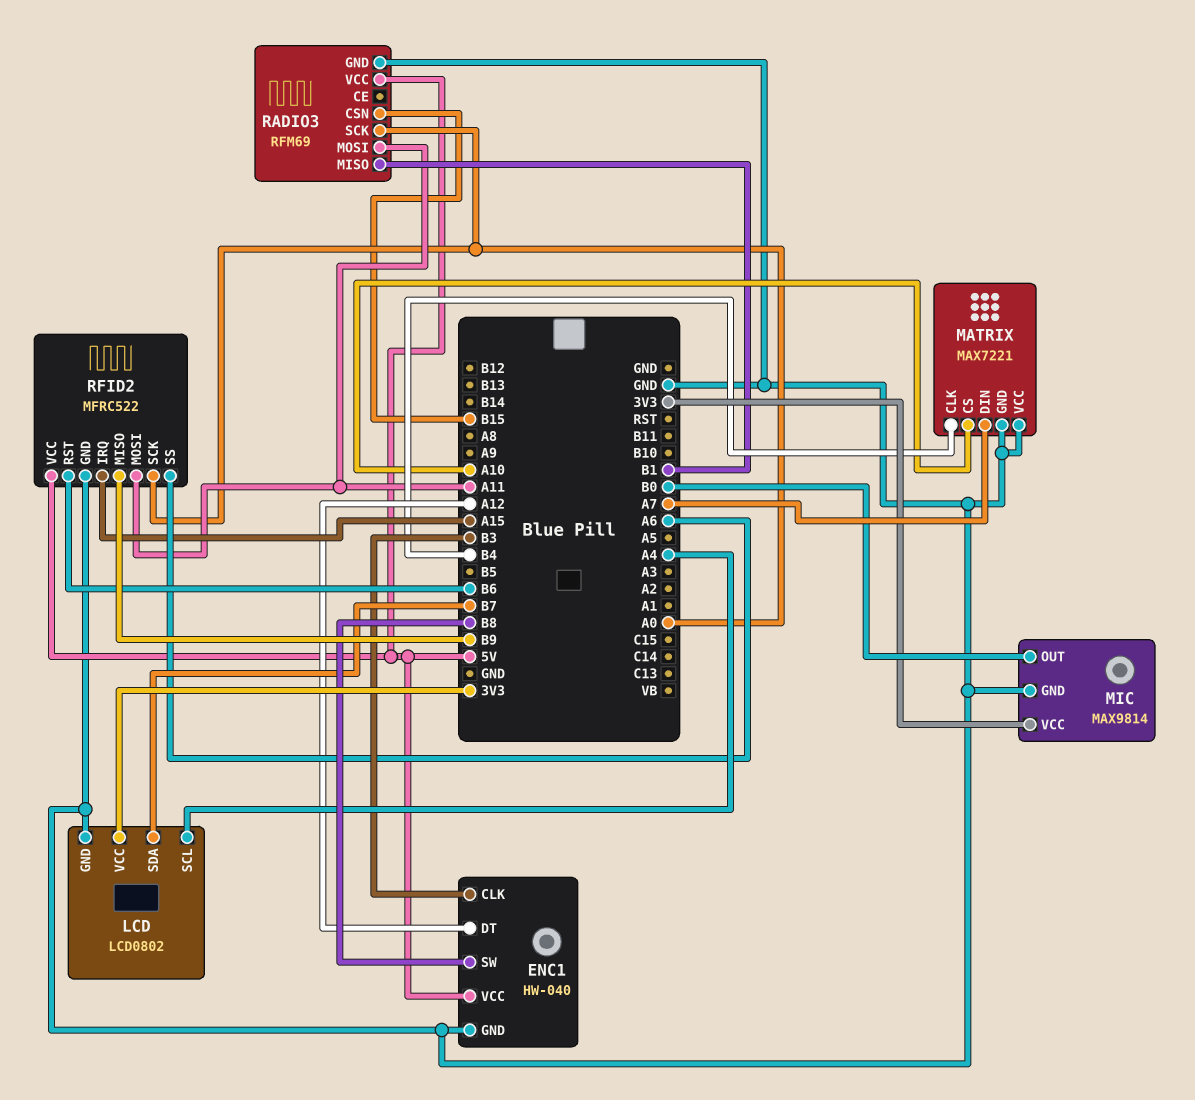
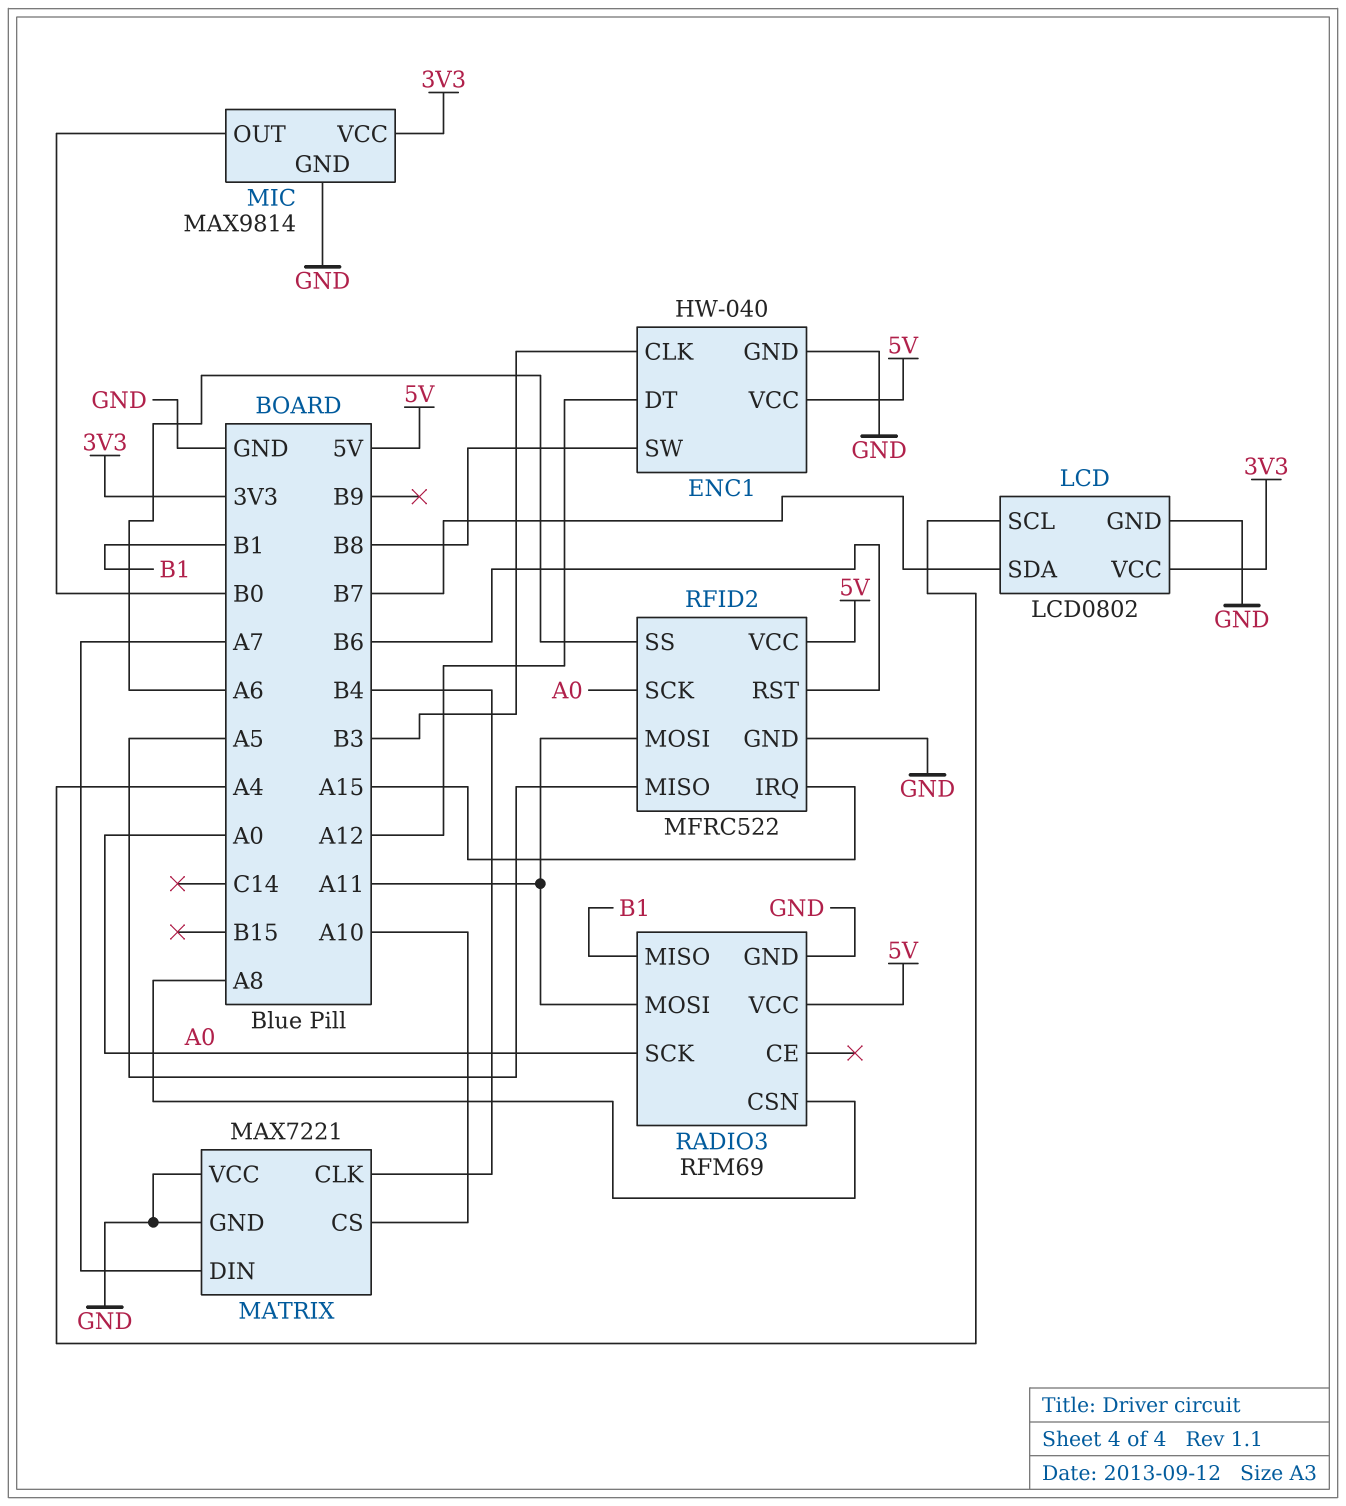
RADIO3 pin CSN: B15 -> A8
RFID2 pin MISO: B9 -> A5

